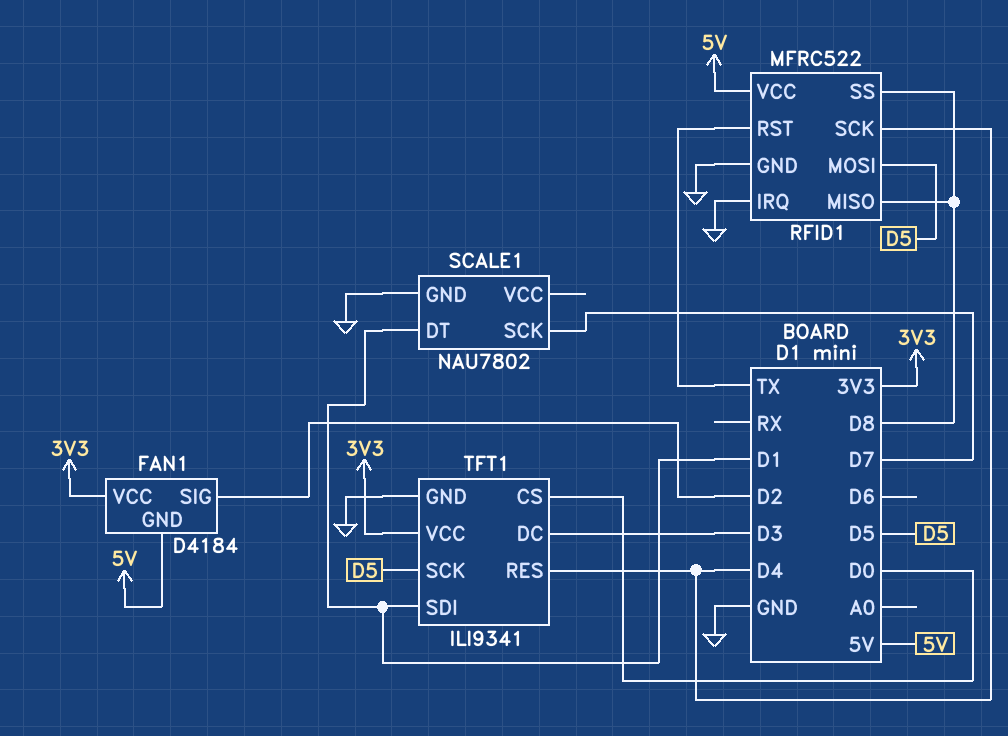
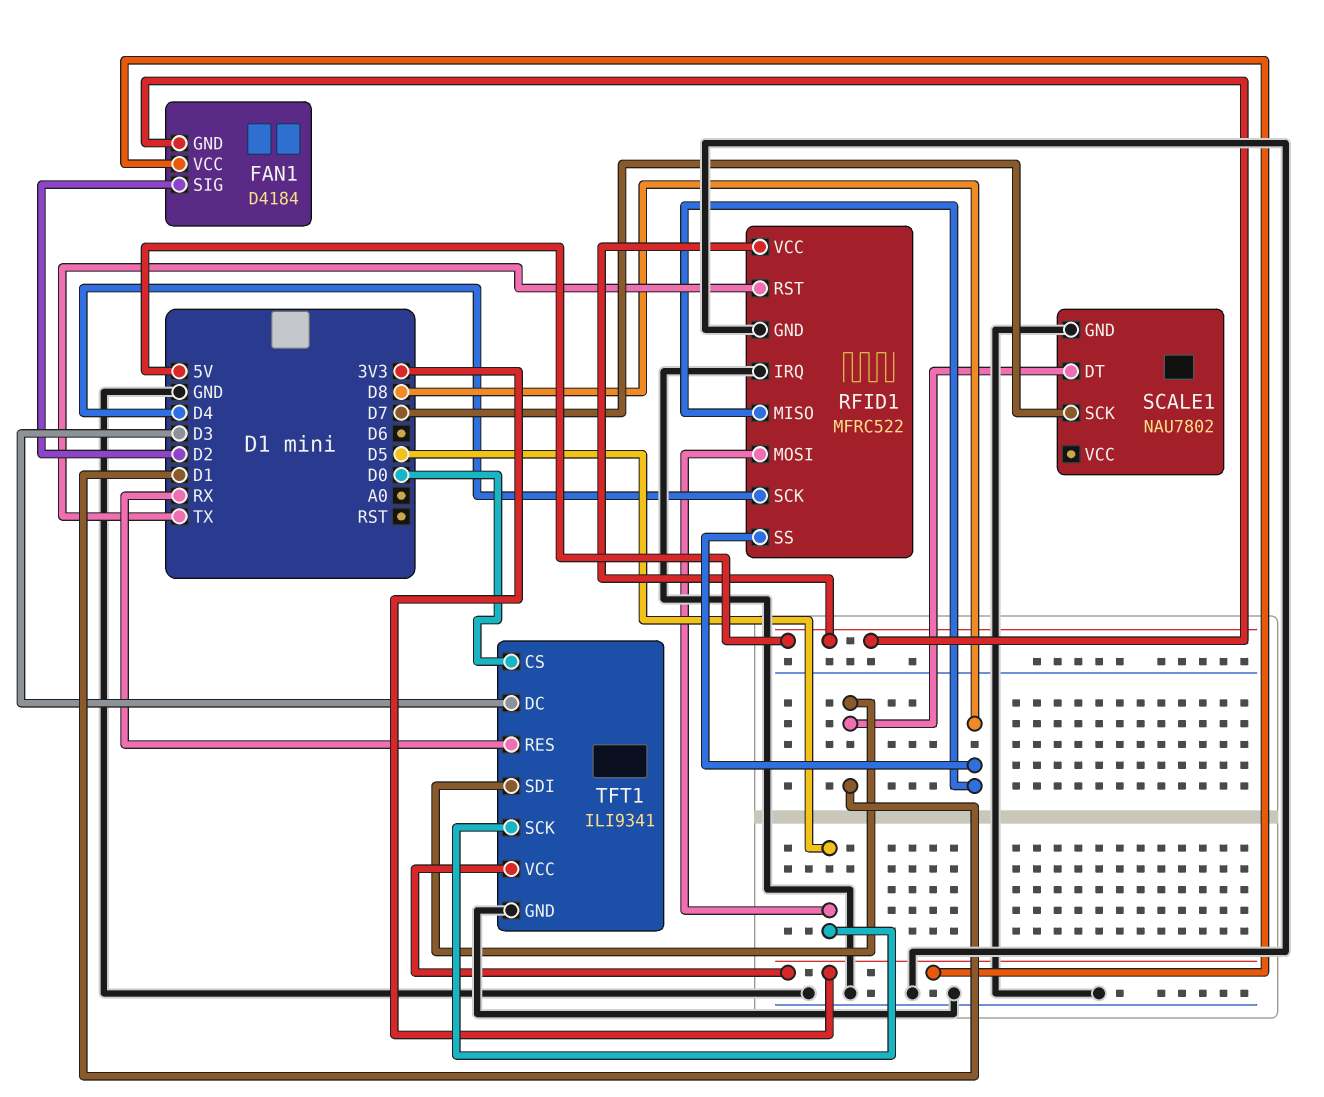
TFT1 pin RES: D4 -> RX

